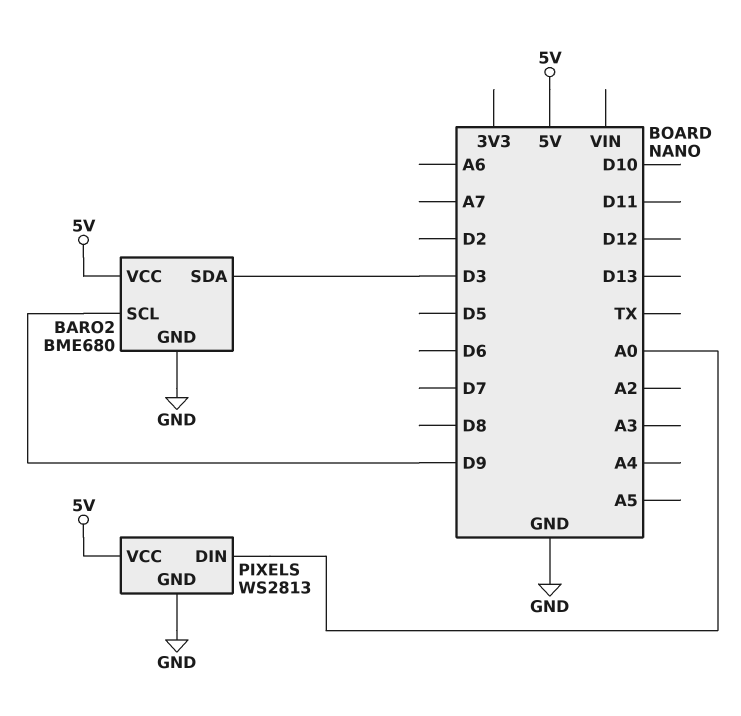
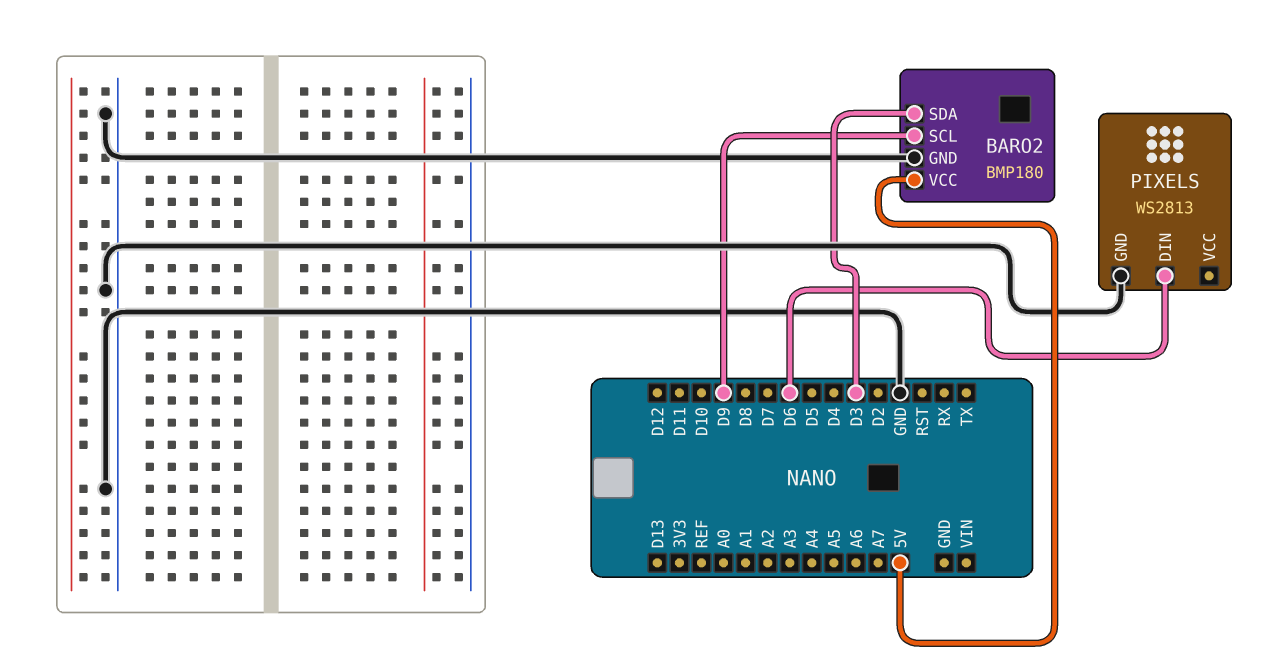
BARO2: BME680 -> BMP180
PIXELS pin DIN: A0 -> D6
PIXELS pin VCC: 5V -> none

